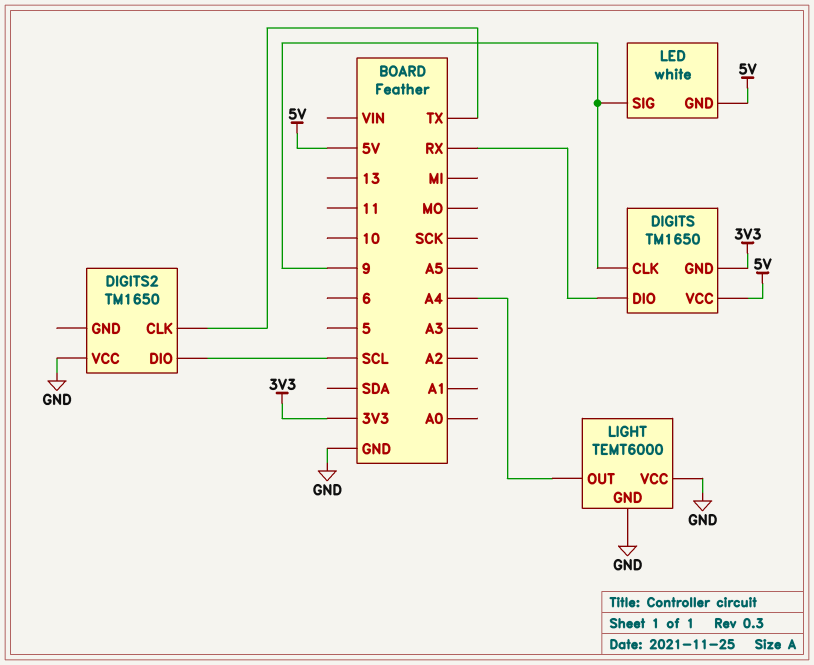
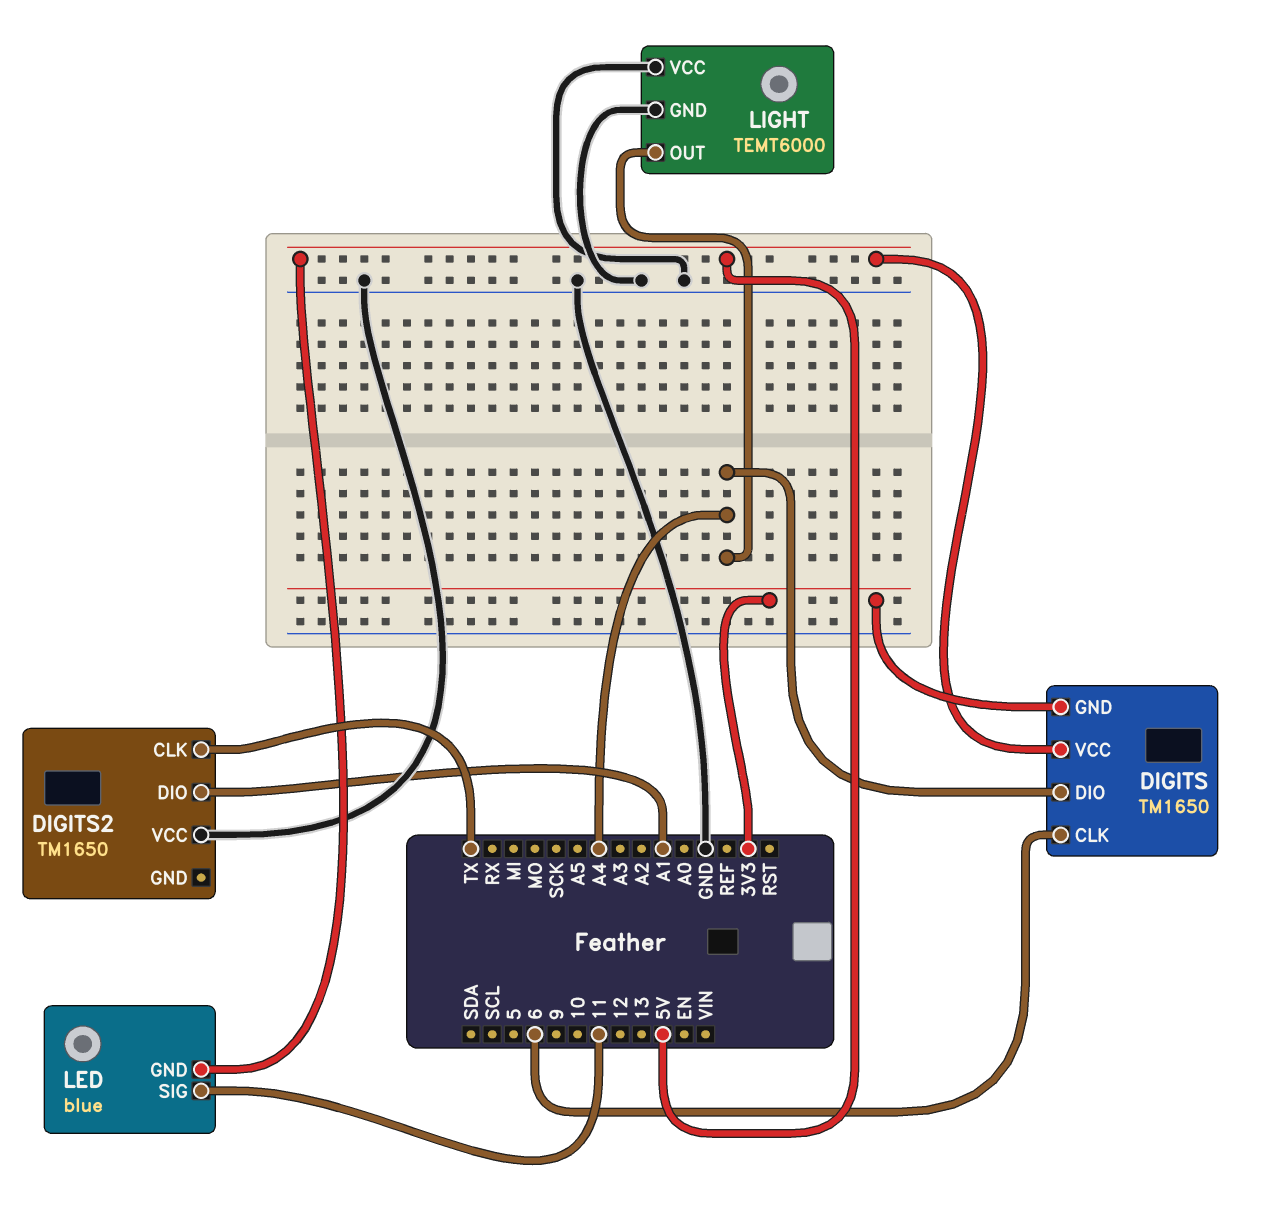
DIGITS pin CLK: 9 -> 6
DIGITS pin DIO: RX -> A4
DIGITS2 pin DIO: SCL -> A1
LED: white -> blue
LED pin SIG: 9 -> 11

